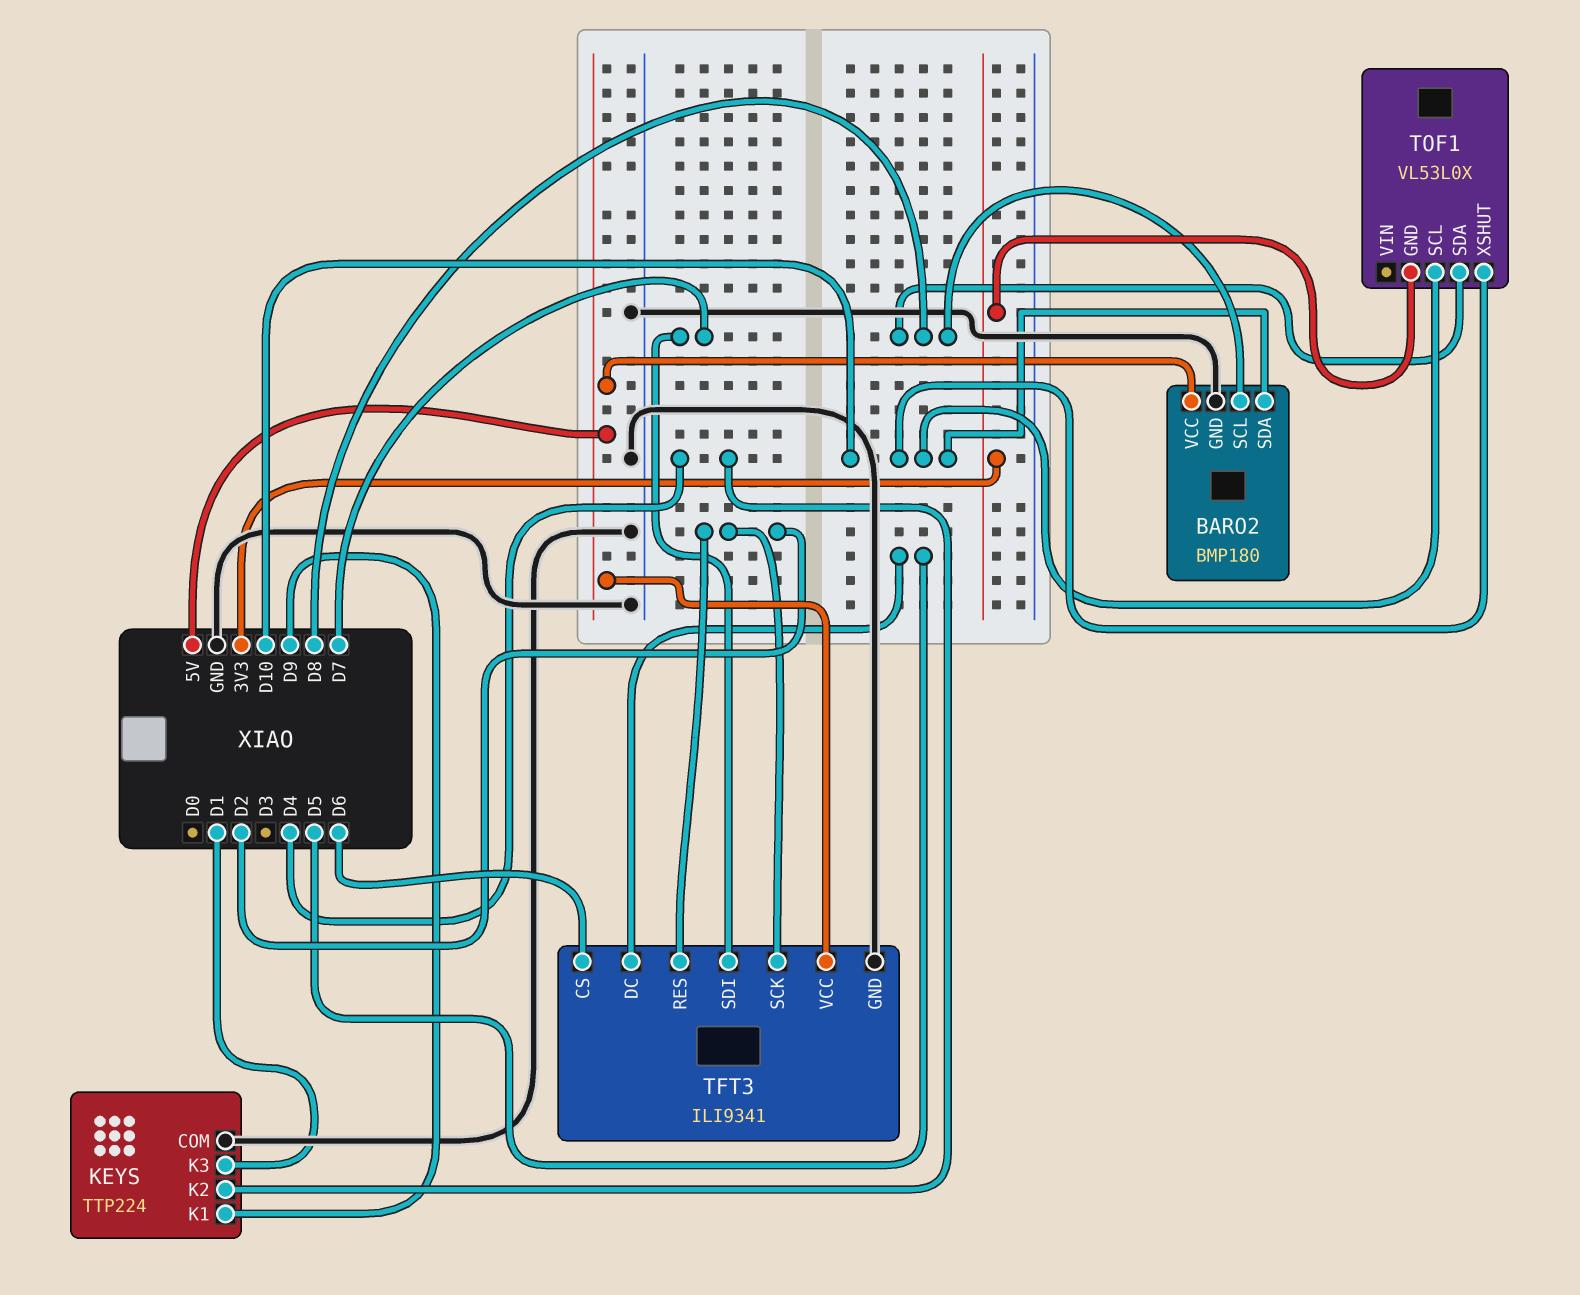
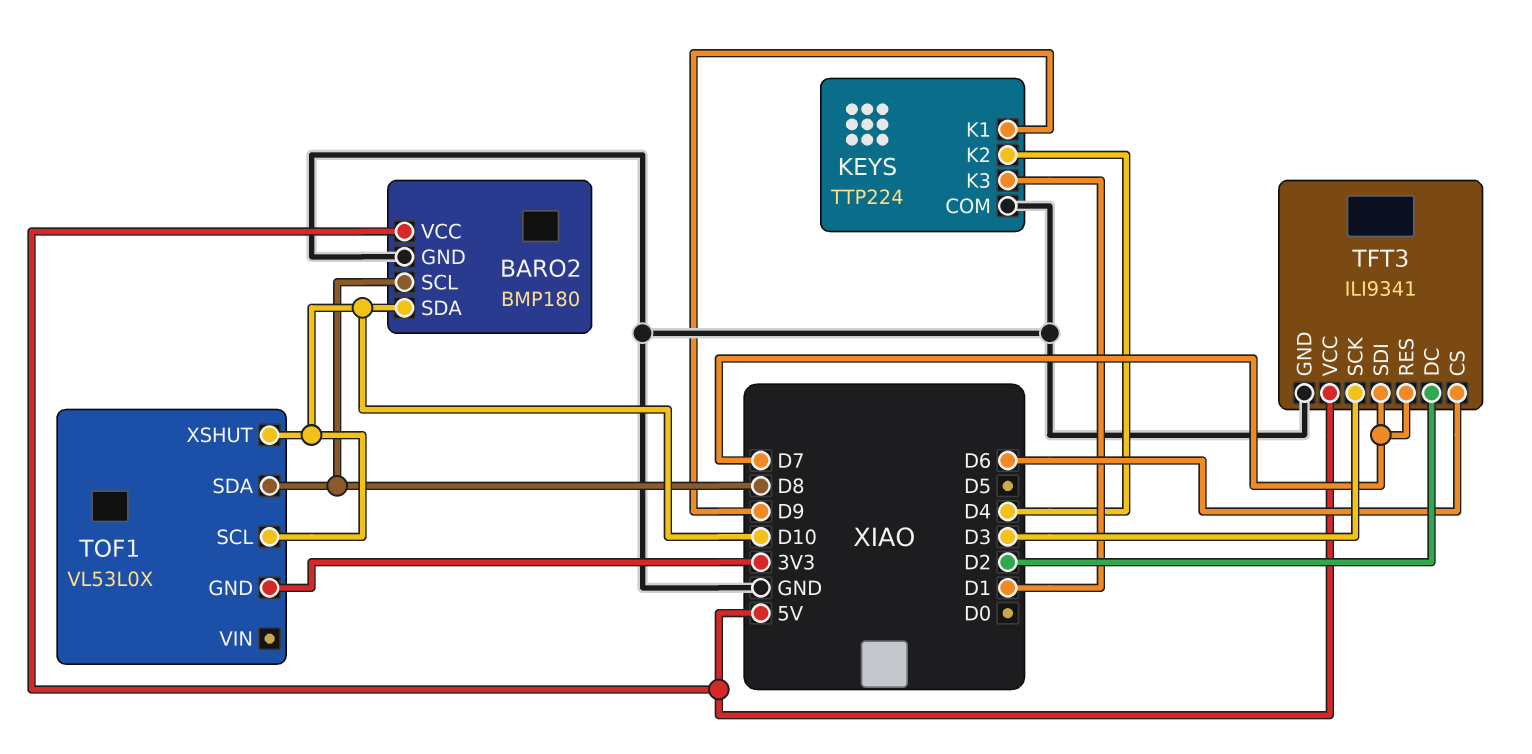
TFT3 pin DC: D5 -> D2
TFT3 pin RES: D2 -> D7
TFT3 pin SCK: D2 -> D3

